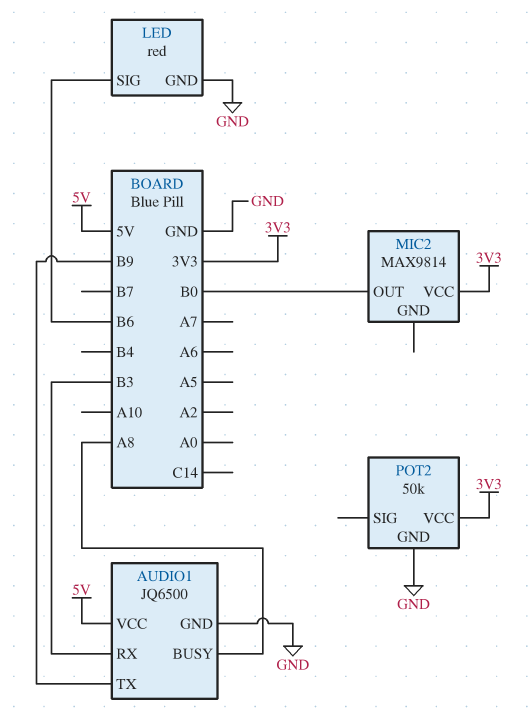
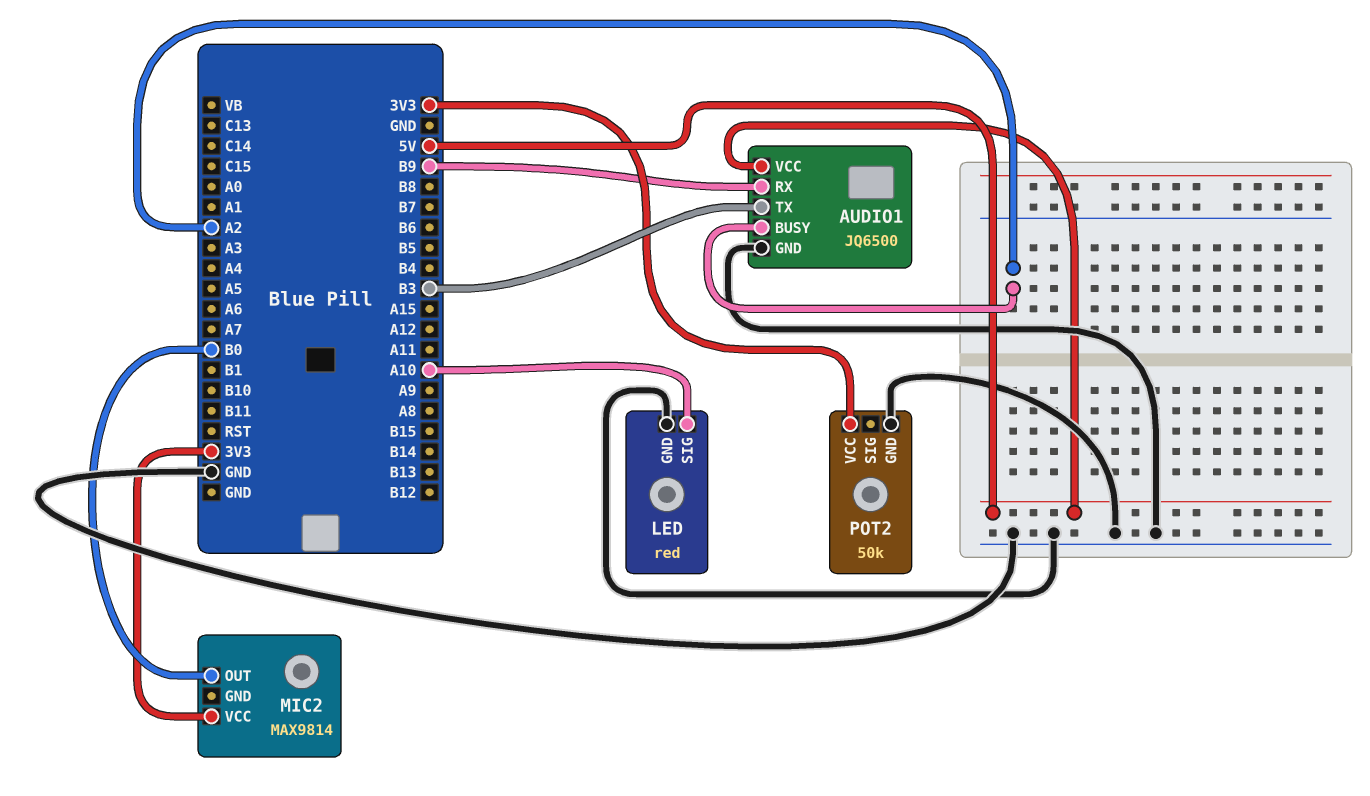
AUDIO1 pin BUSY: A8 -> A2
AUDIO1 pin RX: B3 -> B9
AUDIO1 pin TX: B9 -> B3
LED pin SIG: B6 -> A10

